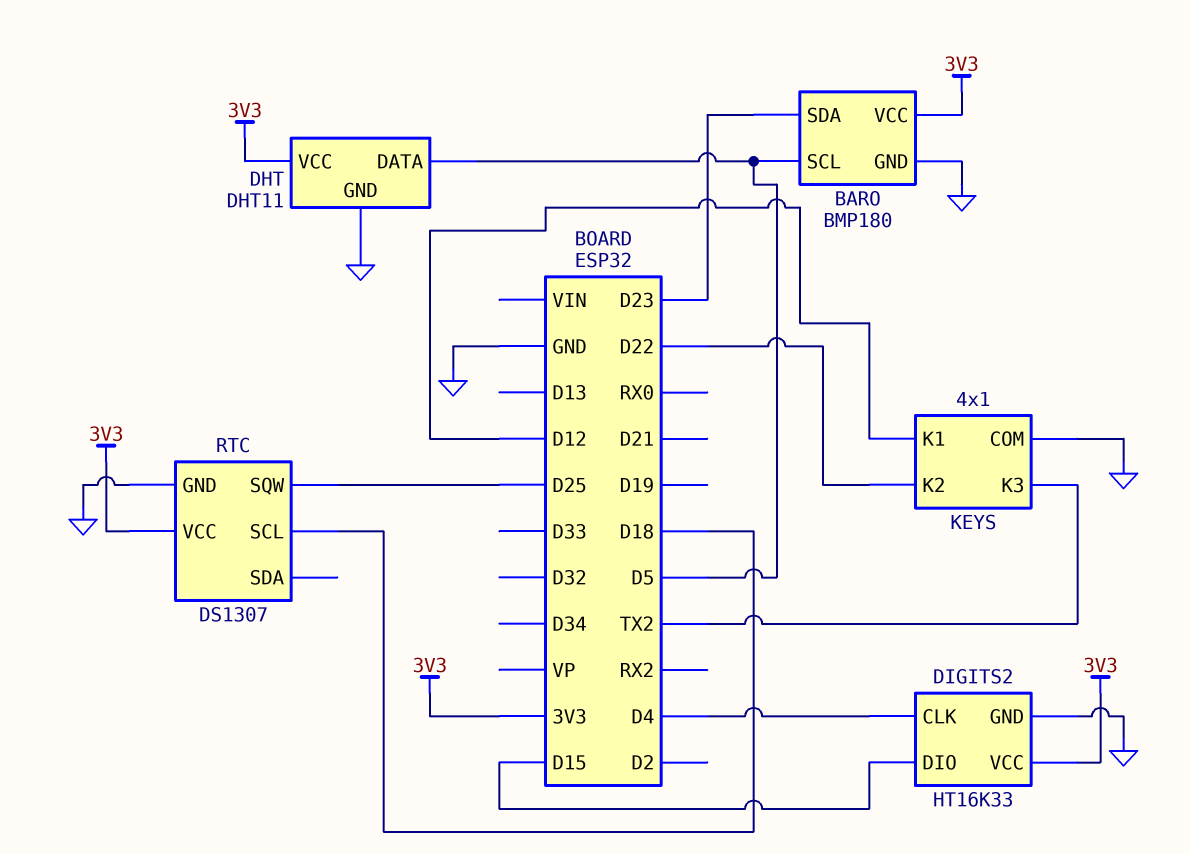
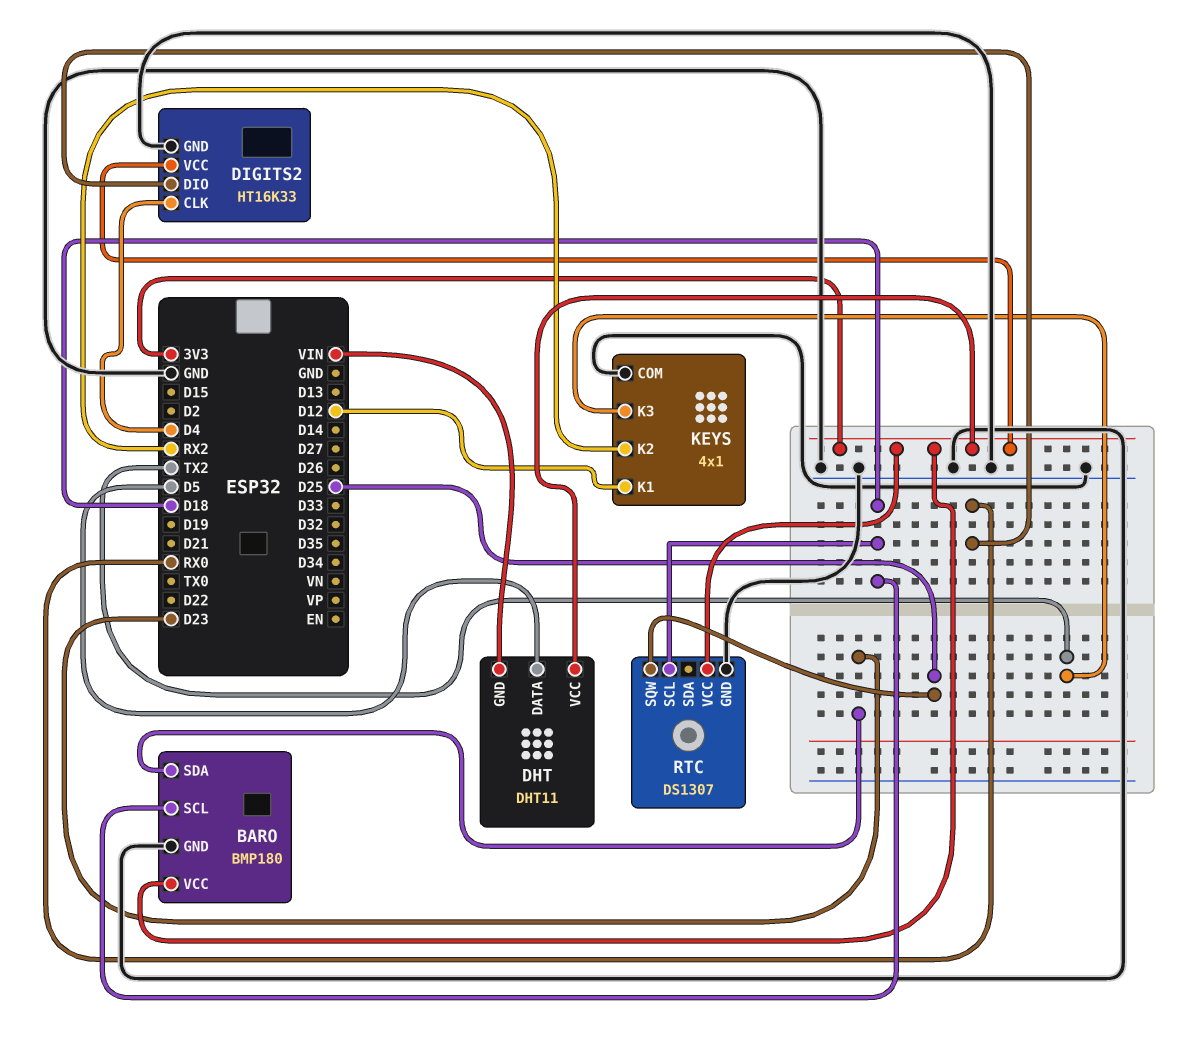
BARO pin SCL: D5 -> D18
DHT pin GND: GND -> VIN
DIGITS2 pin DIO: D15 -> RX0
KEYS pin K2: D22 -> RX2

